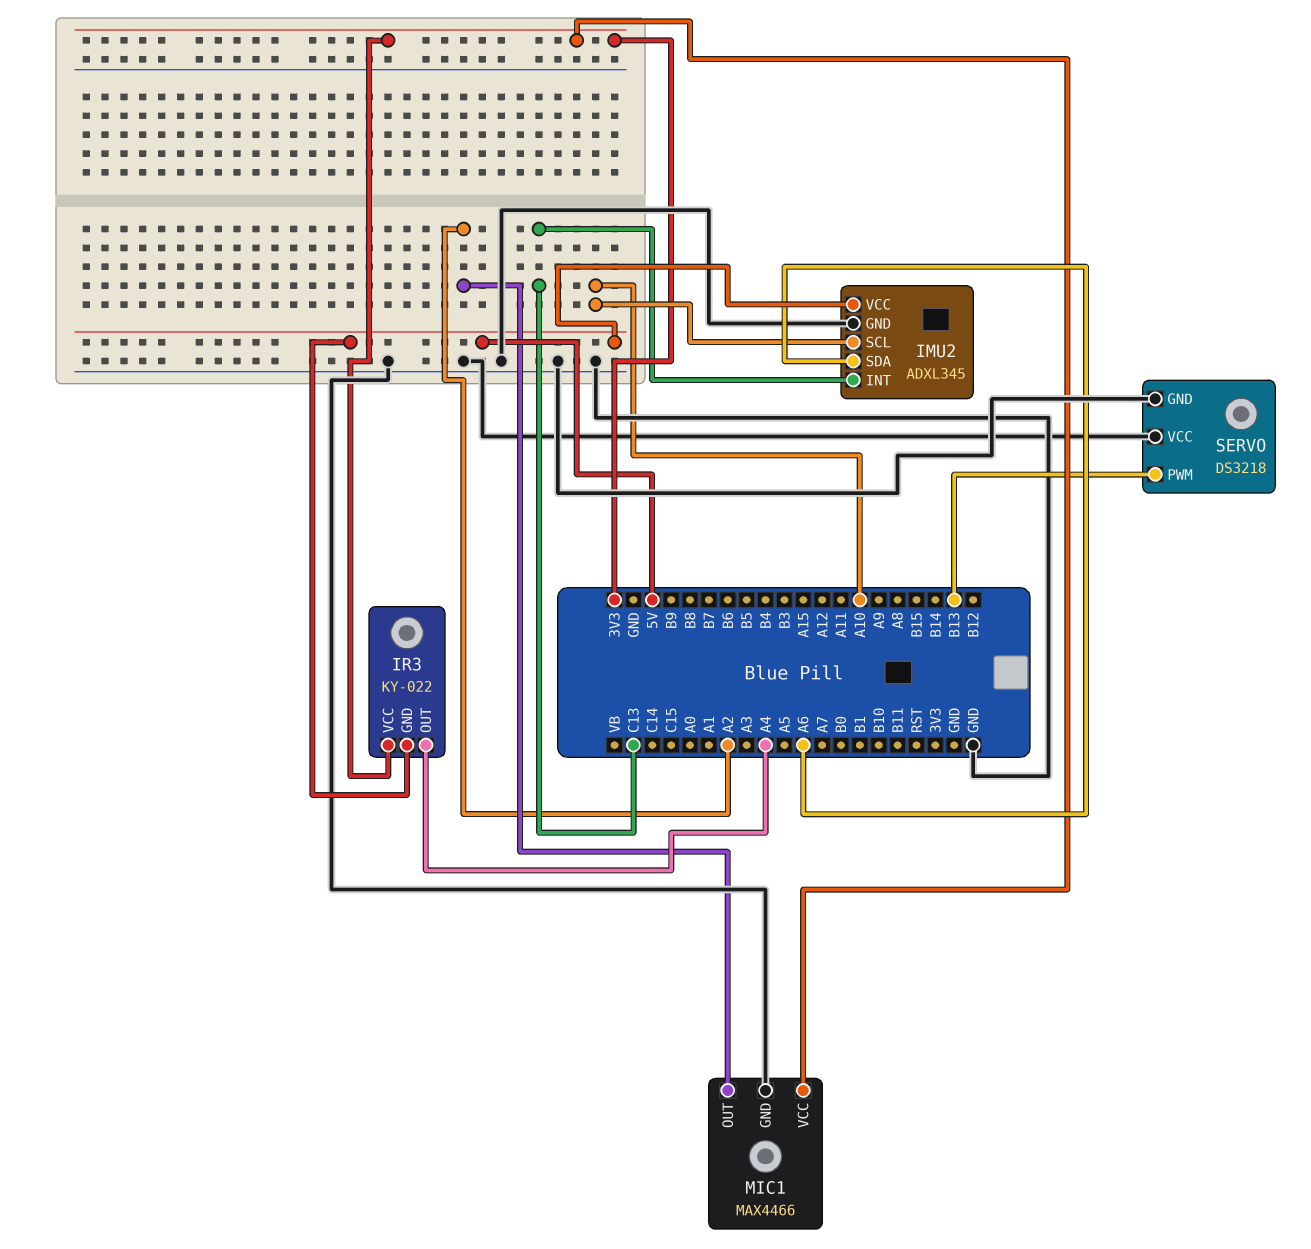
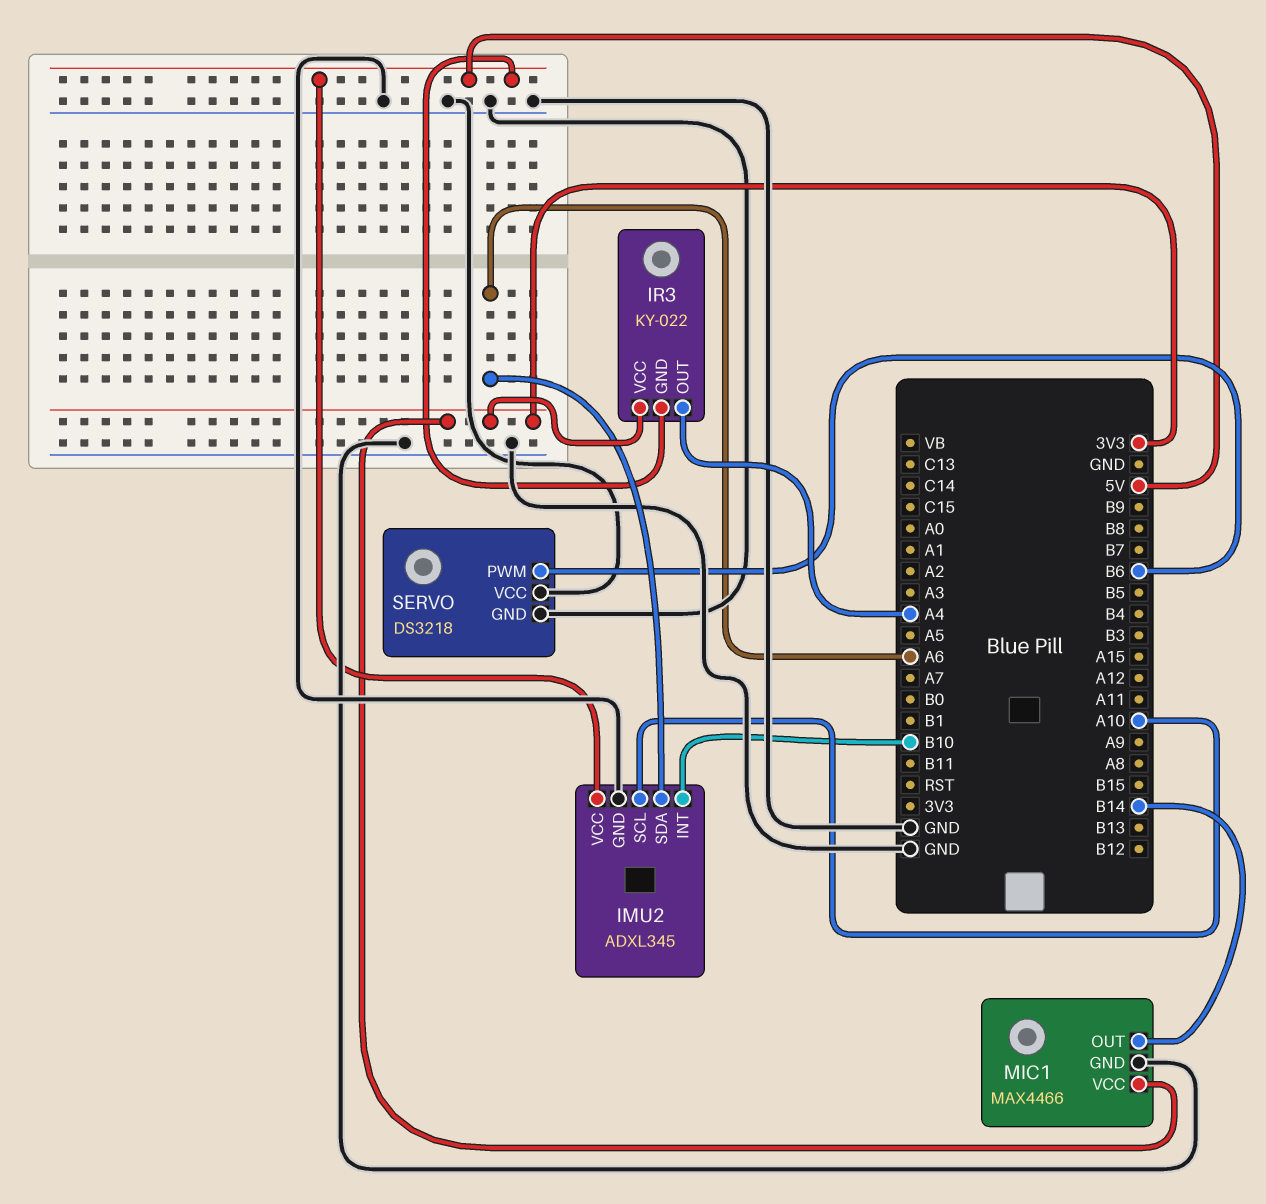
IMU2 pin INT: C13 -> B10
MIC1 pin OUT: A2 -> B14
SERVO pin PWM: B13 -> B6

